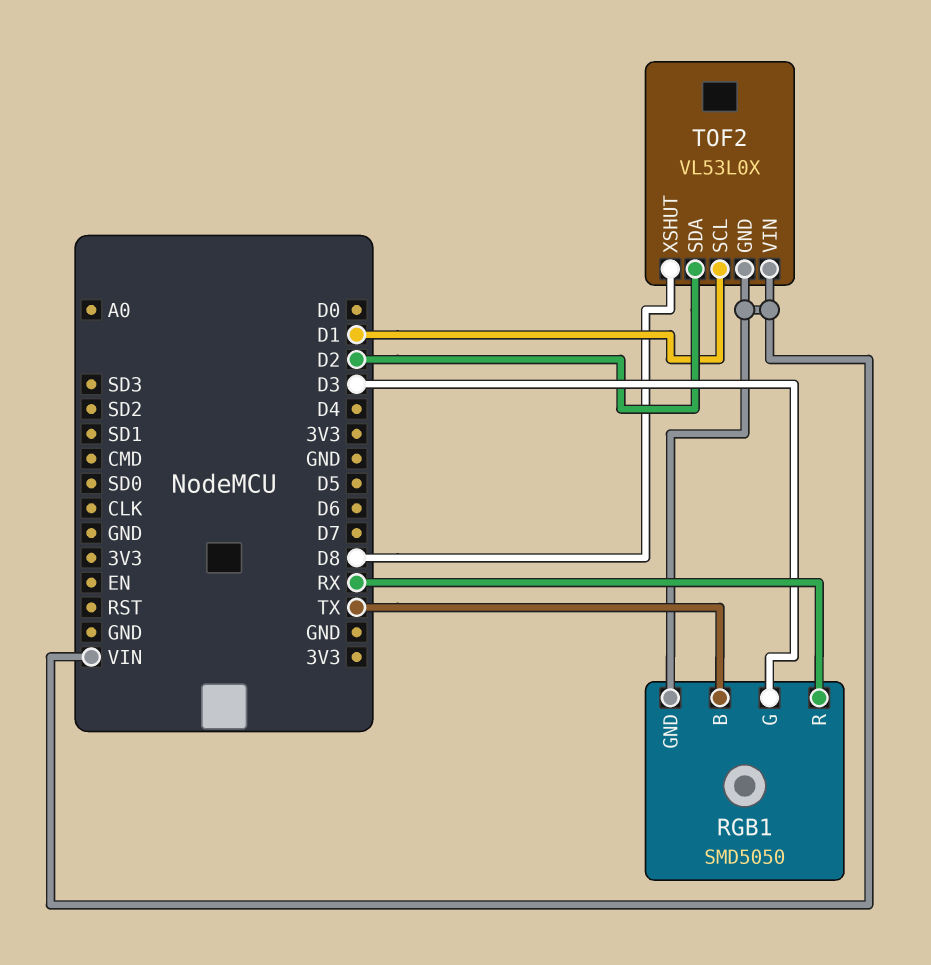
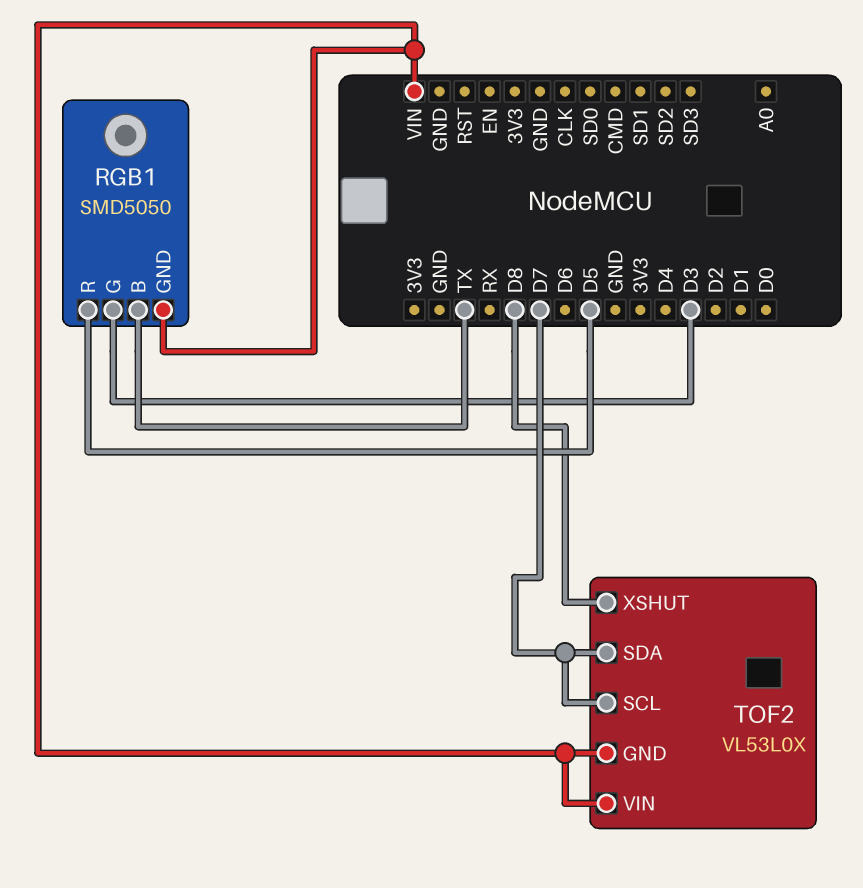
RGB1 pin R: RX -> D5
TOF2 pin SCL: D1 -> D7
TOF2 pin SDA: D2 -> D7

